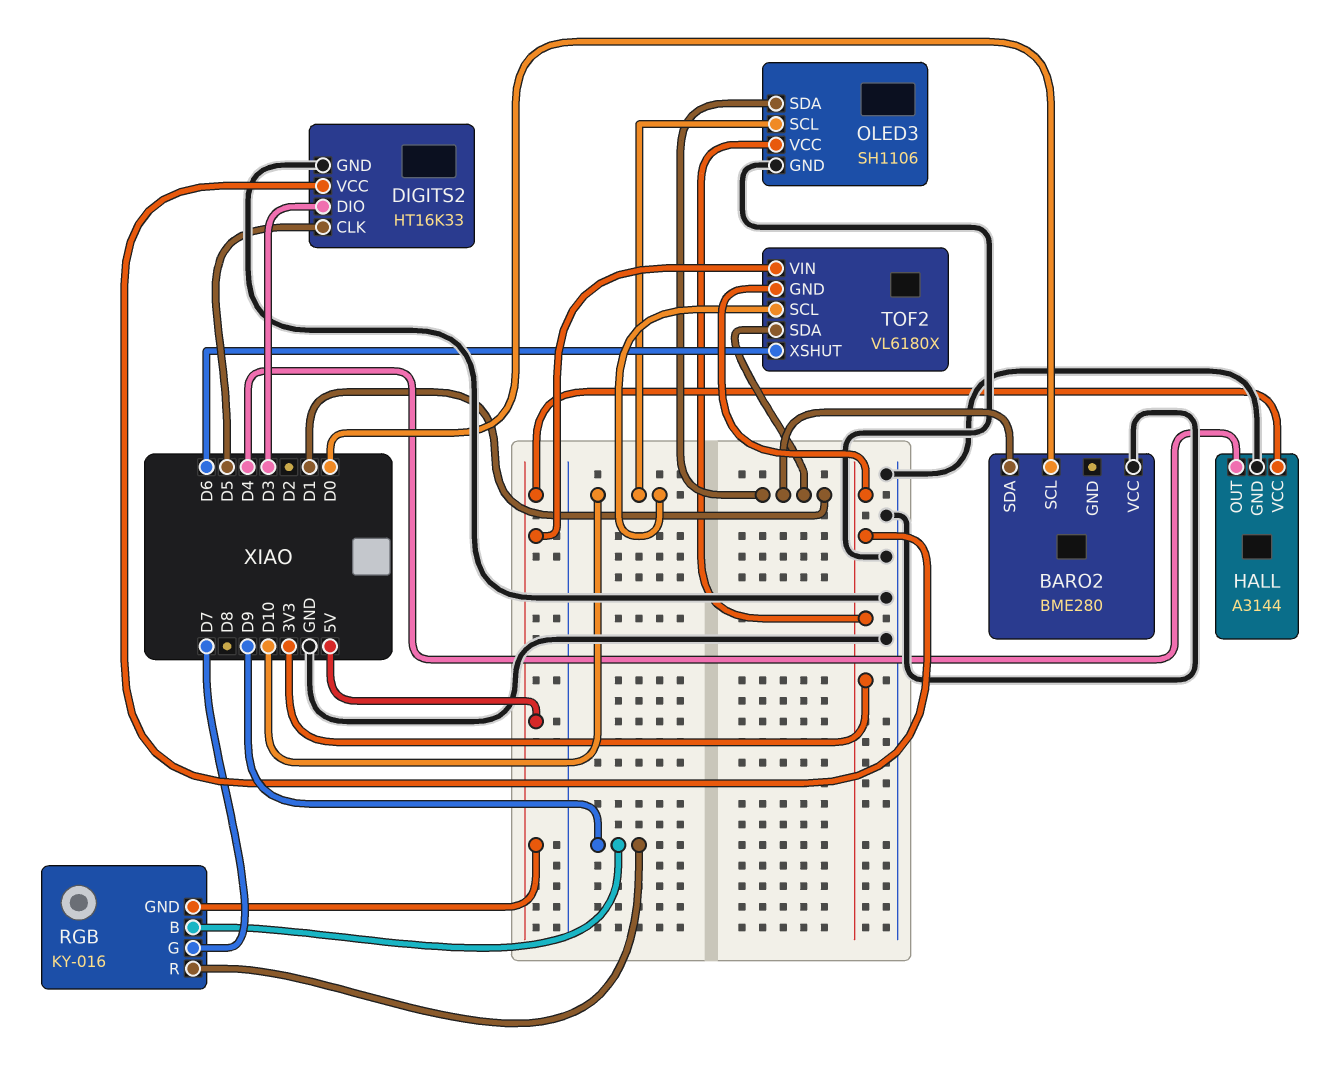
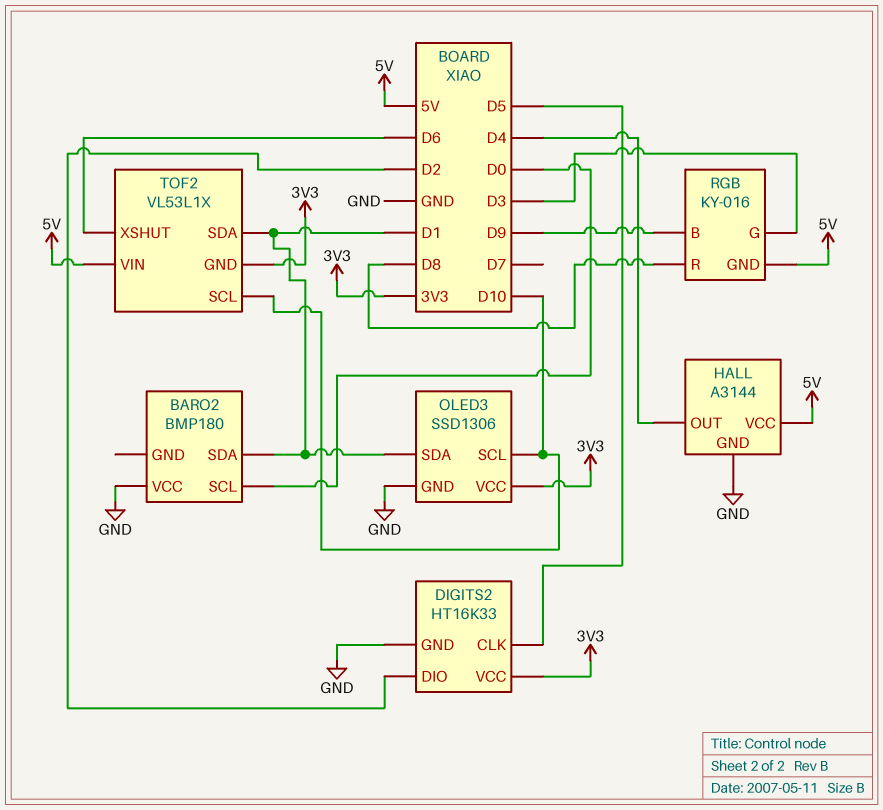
BARO2: BME280 -> BMP180
DIGITS2 pin DIO: D3 -> D2
OLED3: SH1106 -> SSD1306
RGB pin G: D7 -> D3
RGB pin R: D9 -> D8
TOF2: VL6180X -> VL53L1X

